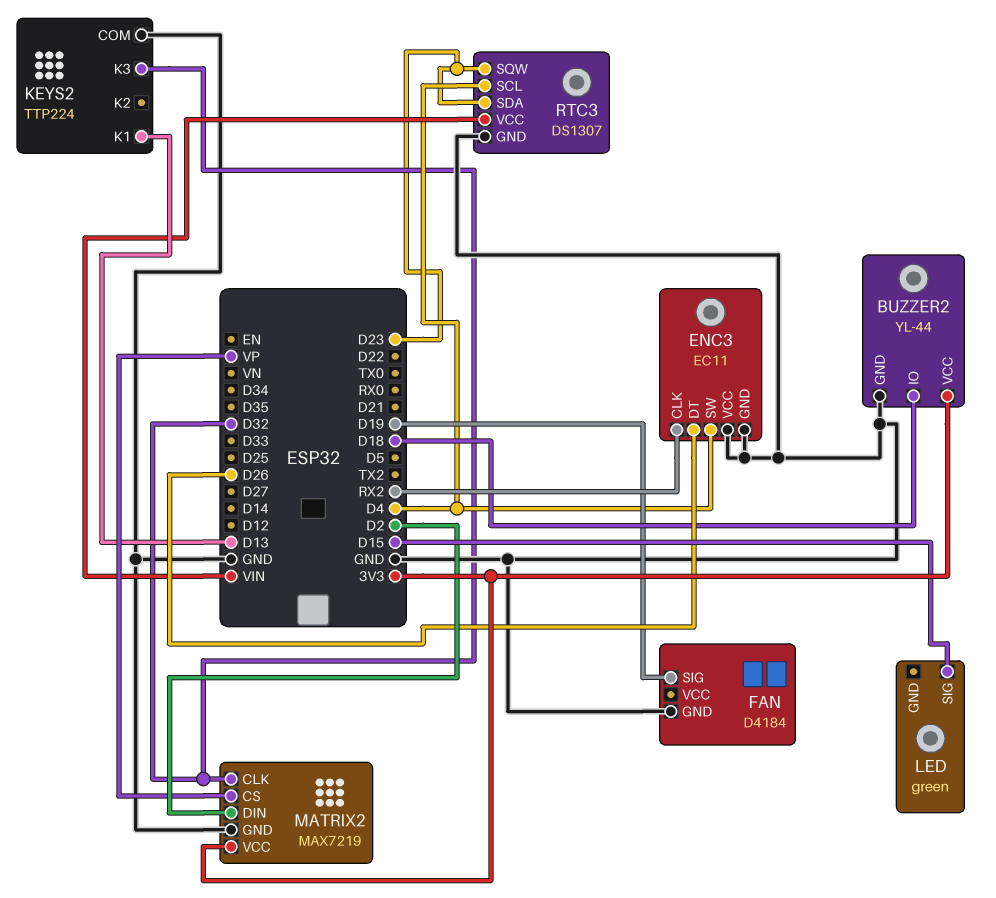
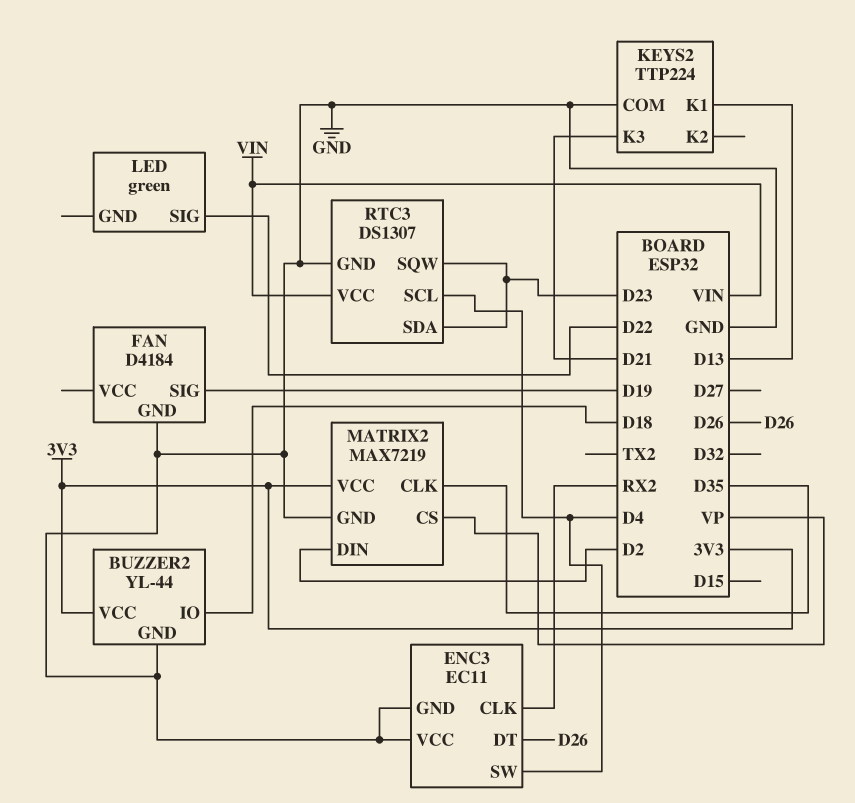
KEYS2 pin K3: D32 -> D21
LED pin SIG: D15 -> D22
MATRIX2 pin CLK: D32 -> D35

